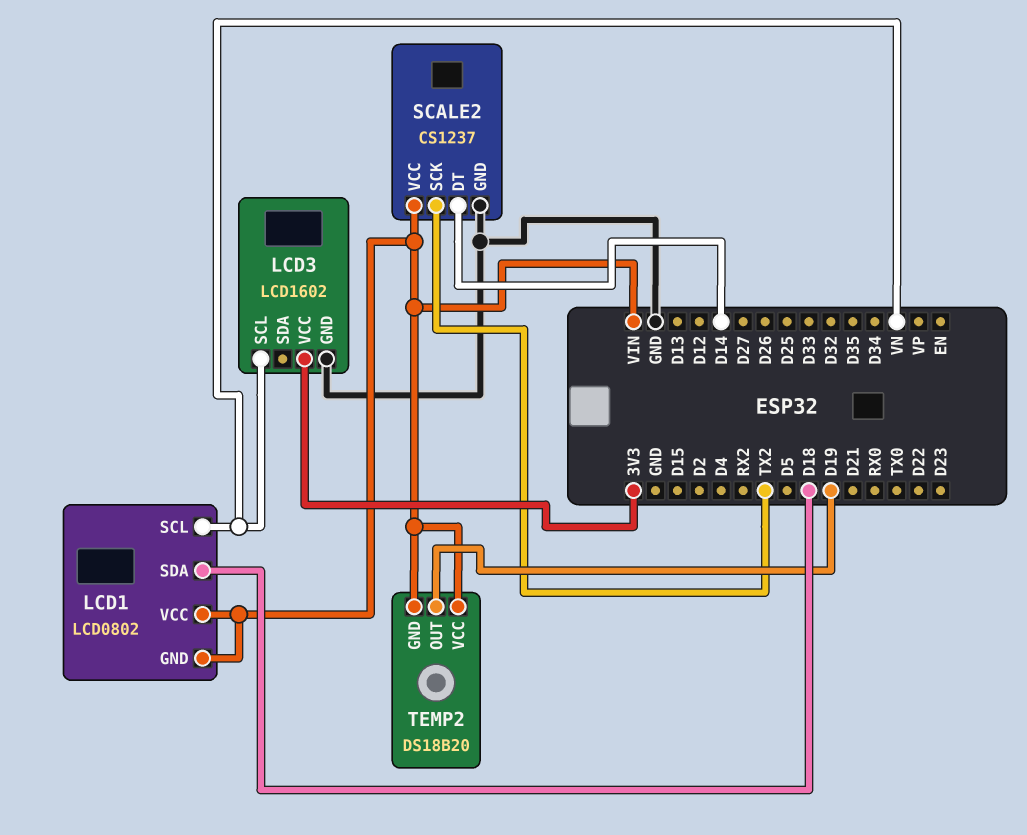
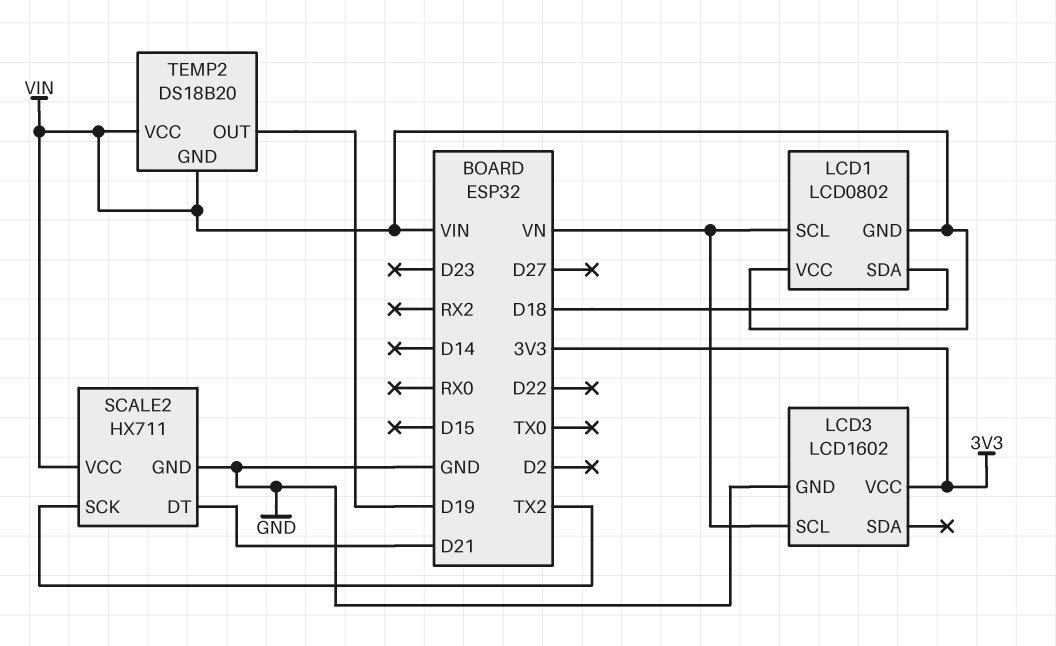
SCALE2: CS1237 -> HX711
SCALE2 pin DT: D14 -> D21

